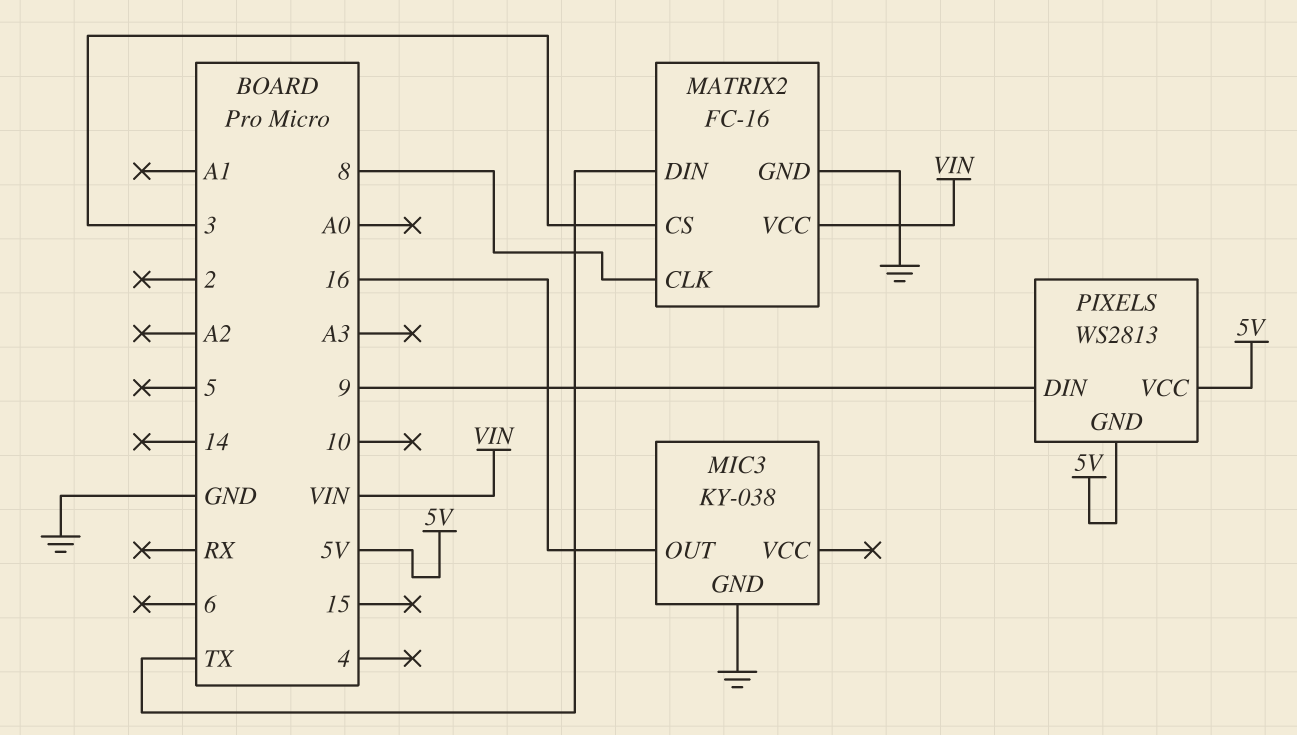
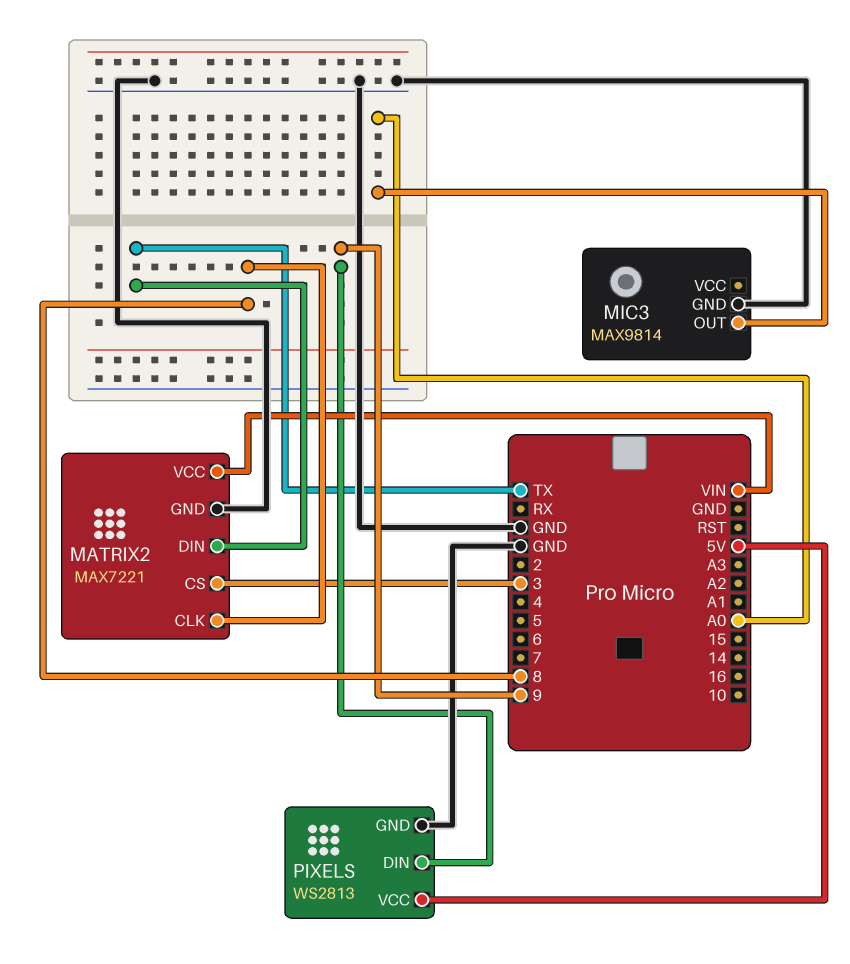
MATRIX2: FC-16 -> MAX7221
MIC3: KY-038 -> MAX9814
MIC3 pin OUT: 16 -> A0
PIXELS pin GND: 5V -> GND

